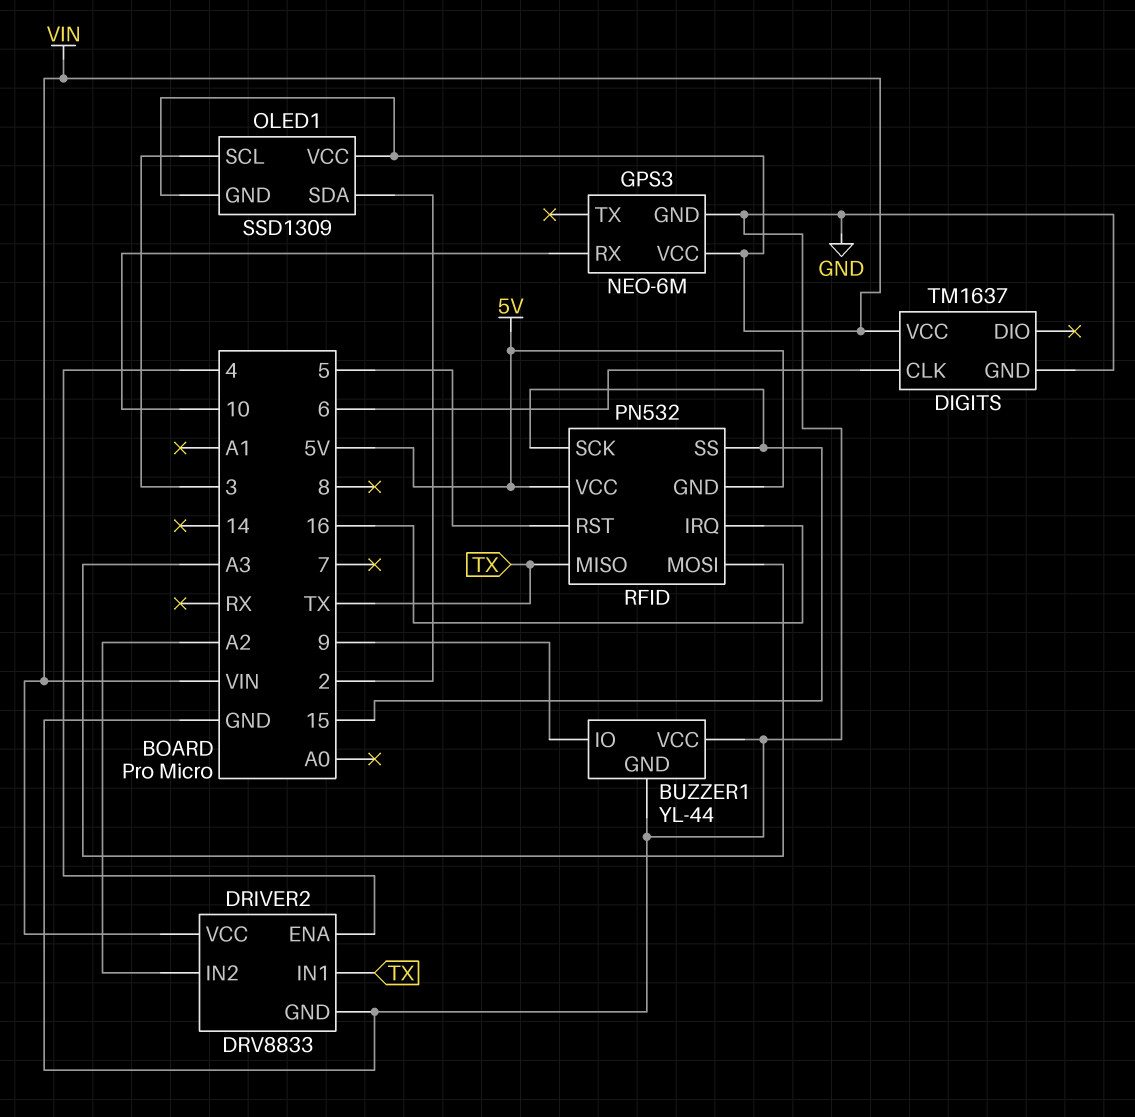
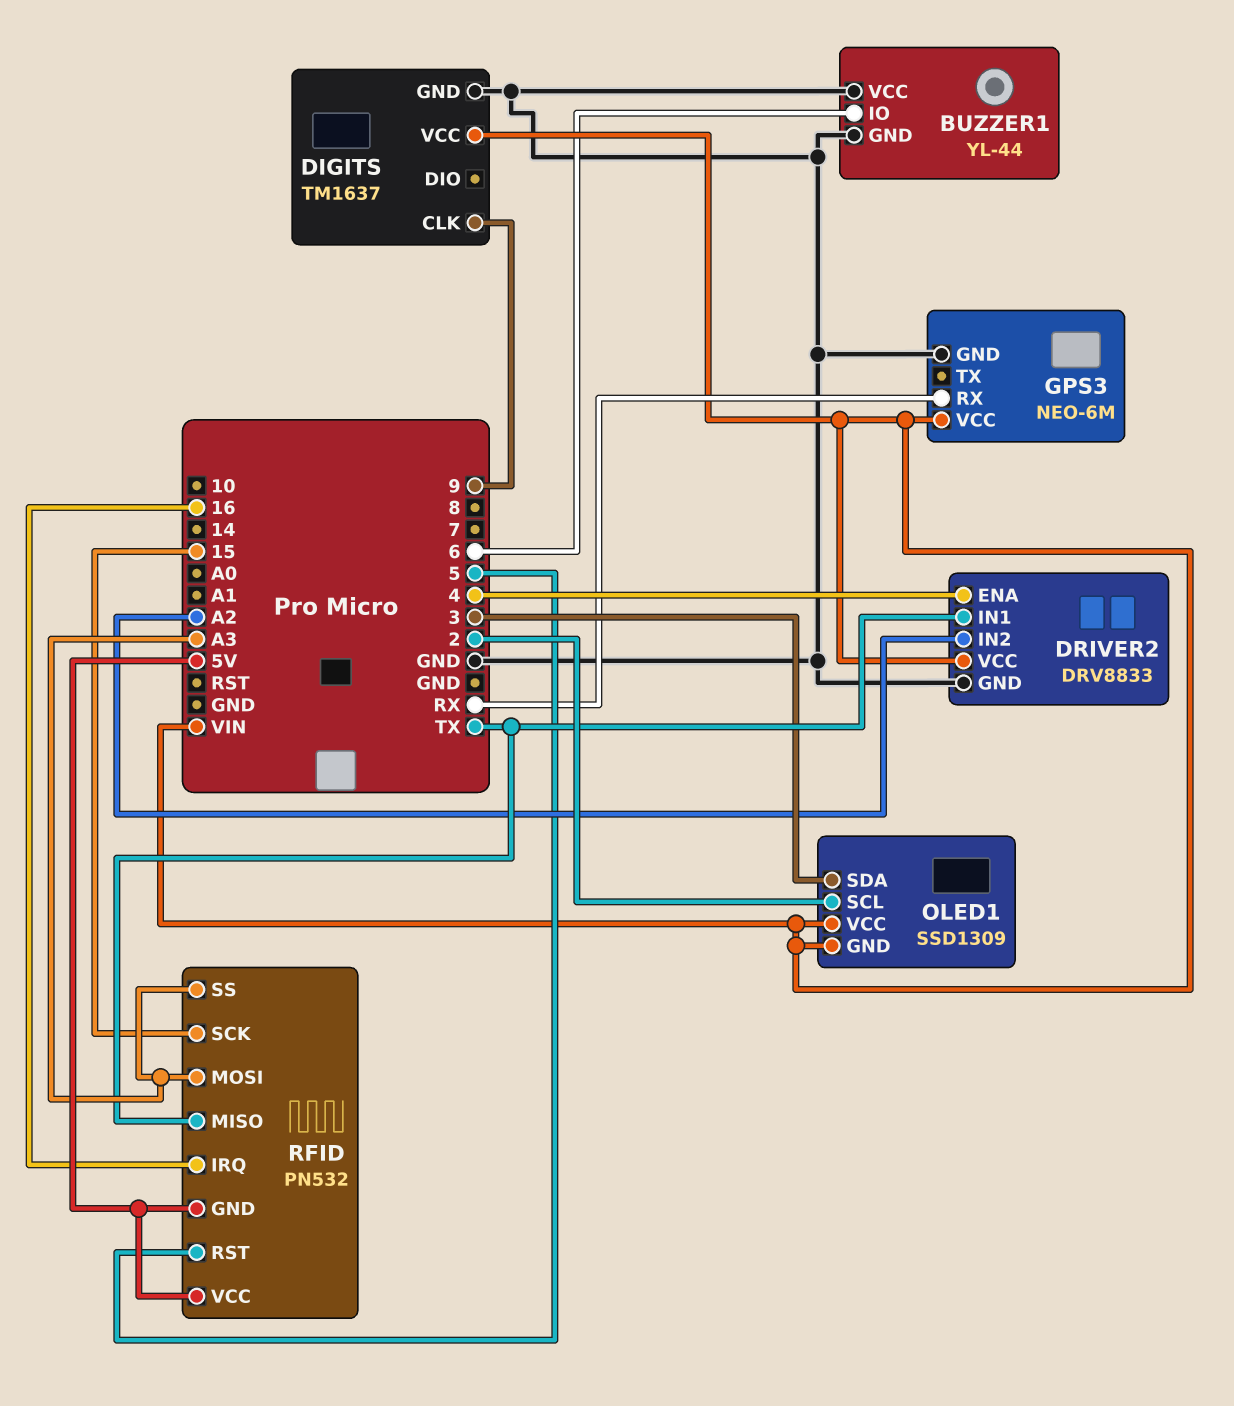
BUZZER1 pin IO: 9 -> 6
DIGITS pin CLK: 6 -> 9
GPS3 pin RX: 10 -> RX
OLED1 pin SCL: 3 -> 2
OLED1 pin SDA: 2 -> 3
RFID pin SS: 15 -> A3

